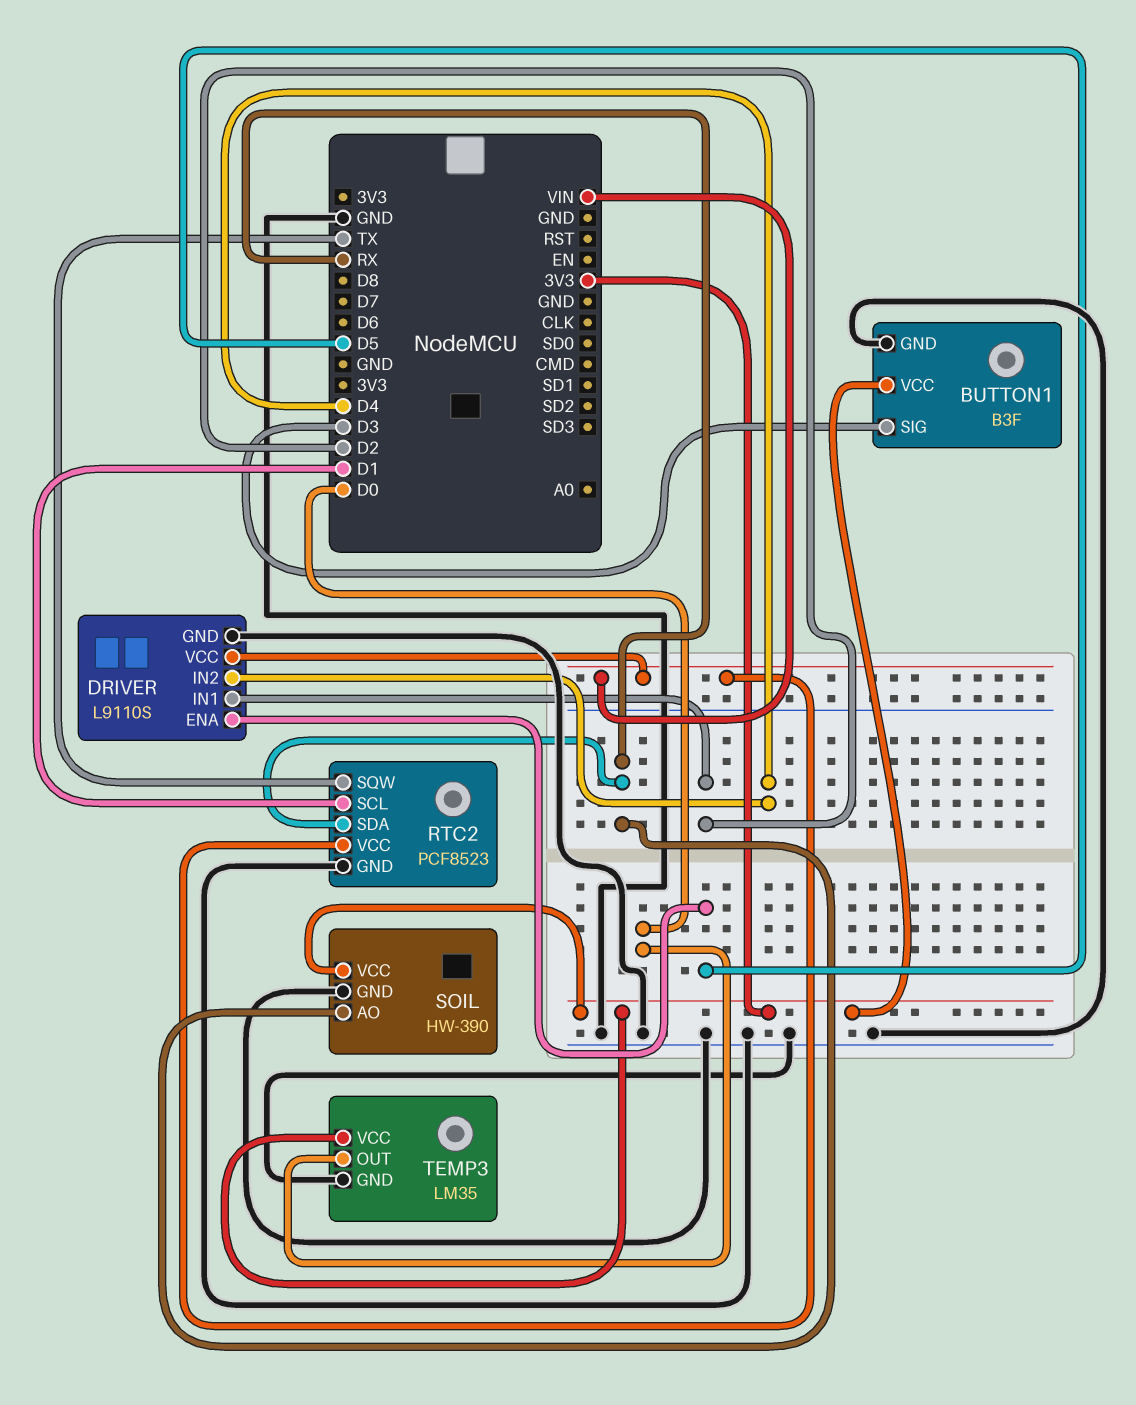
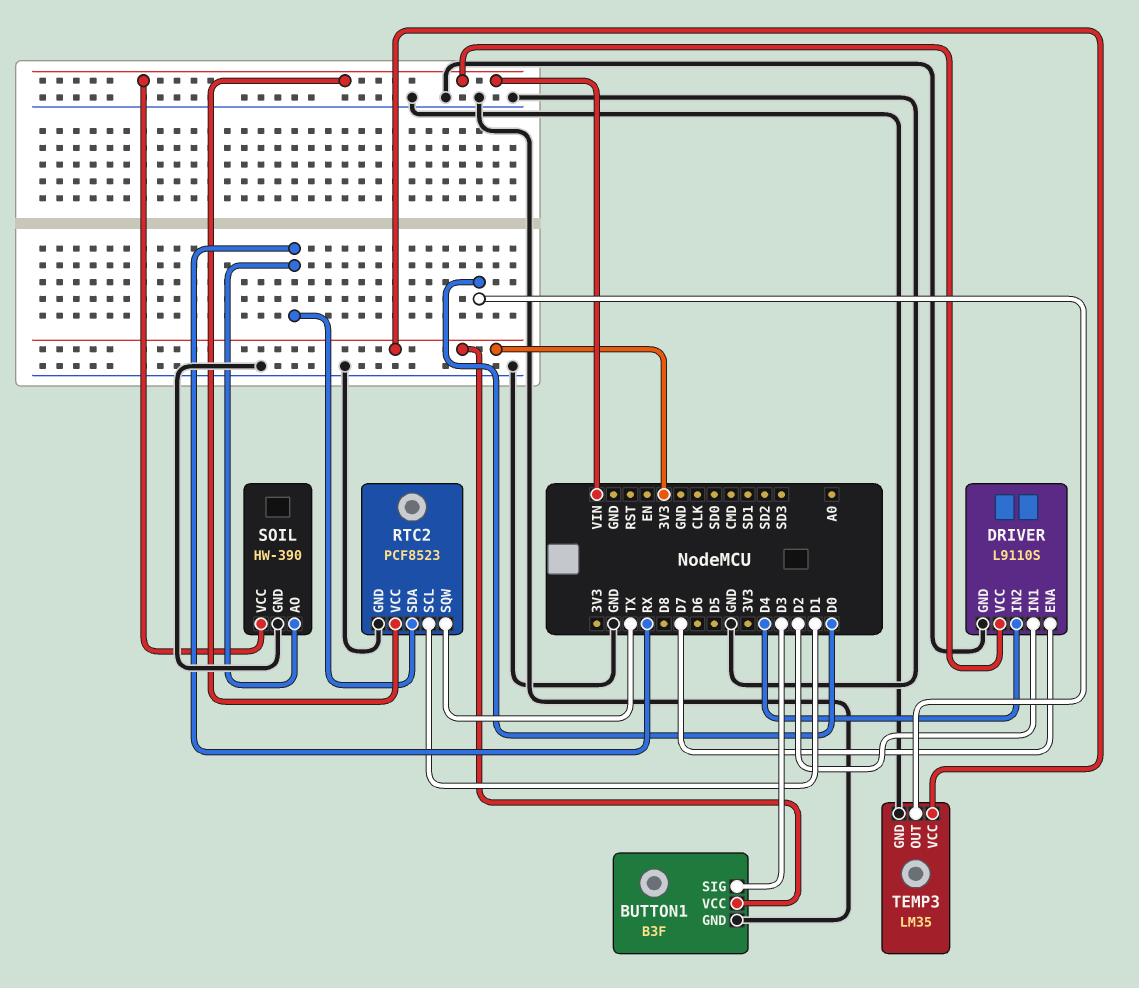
DRIVER pin ENA: D5 -> D7
SOIL pin VCC: 3V3 -> VIN

